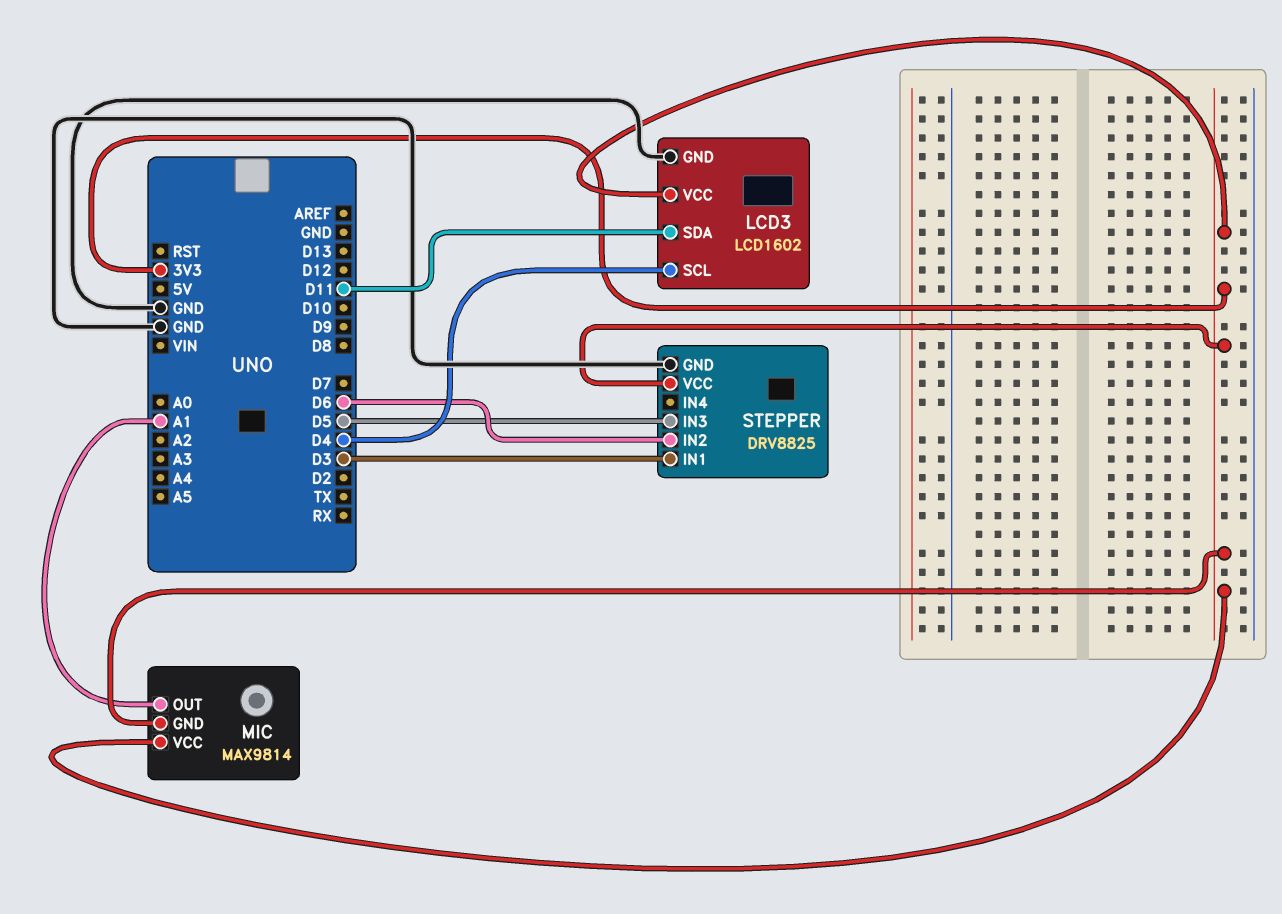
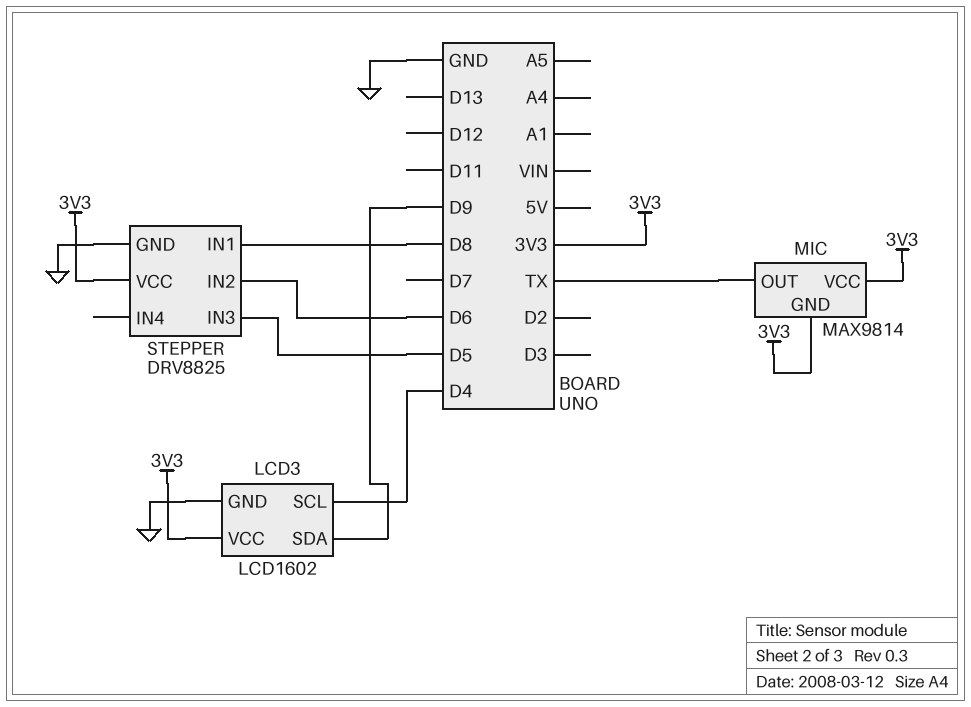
LCD3 pin SDA: D11 -> D9
MIC pin OUT: A1 -> TX
STEPPER pin IN1: D3 -> D8

